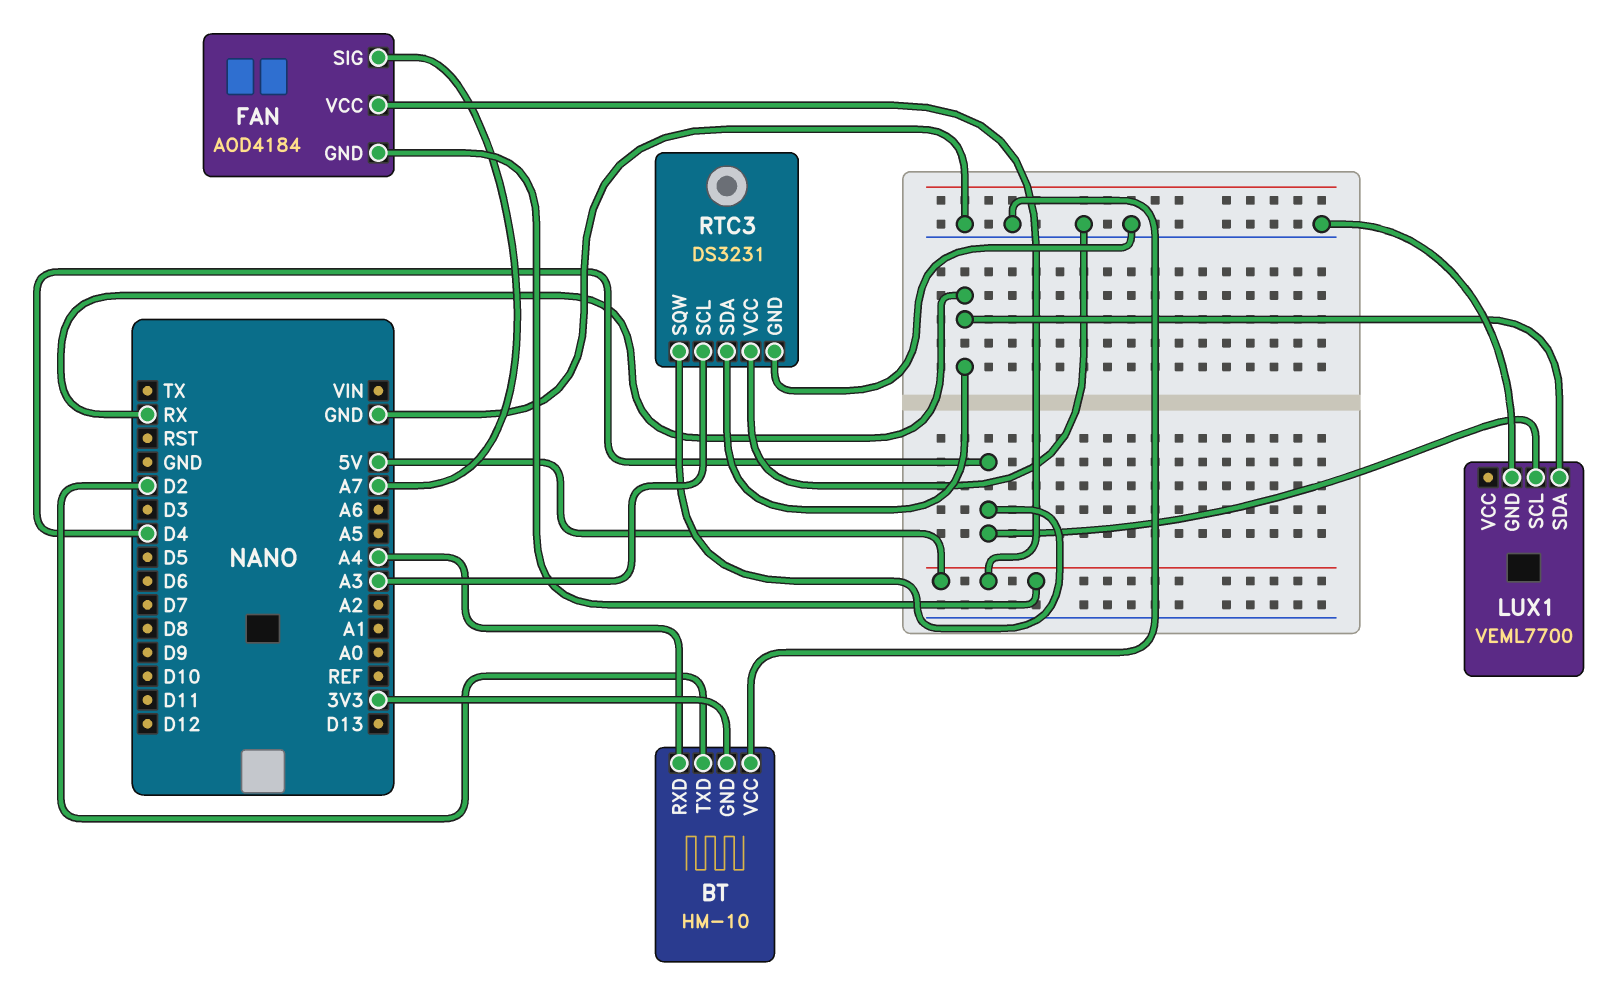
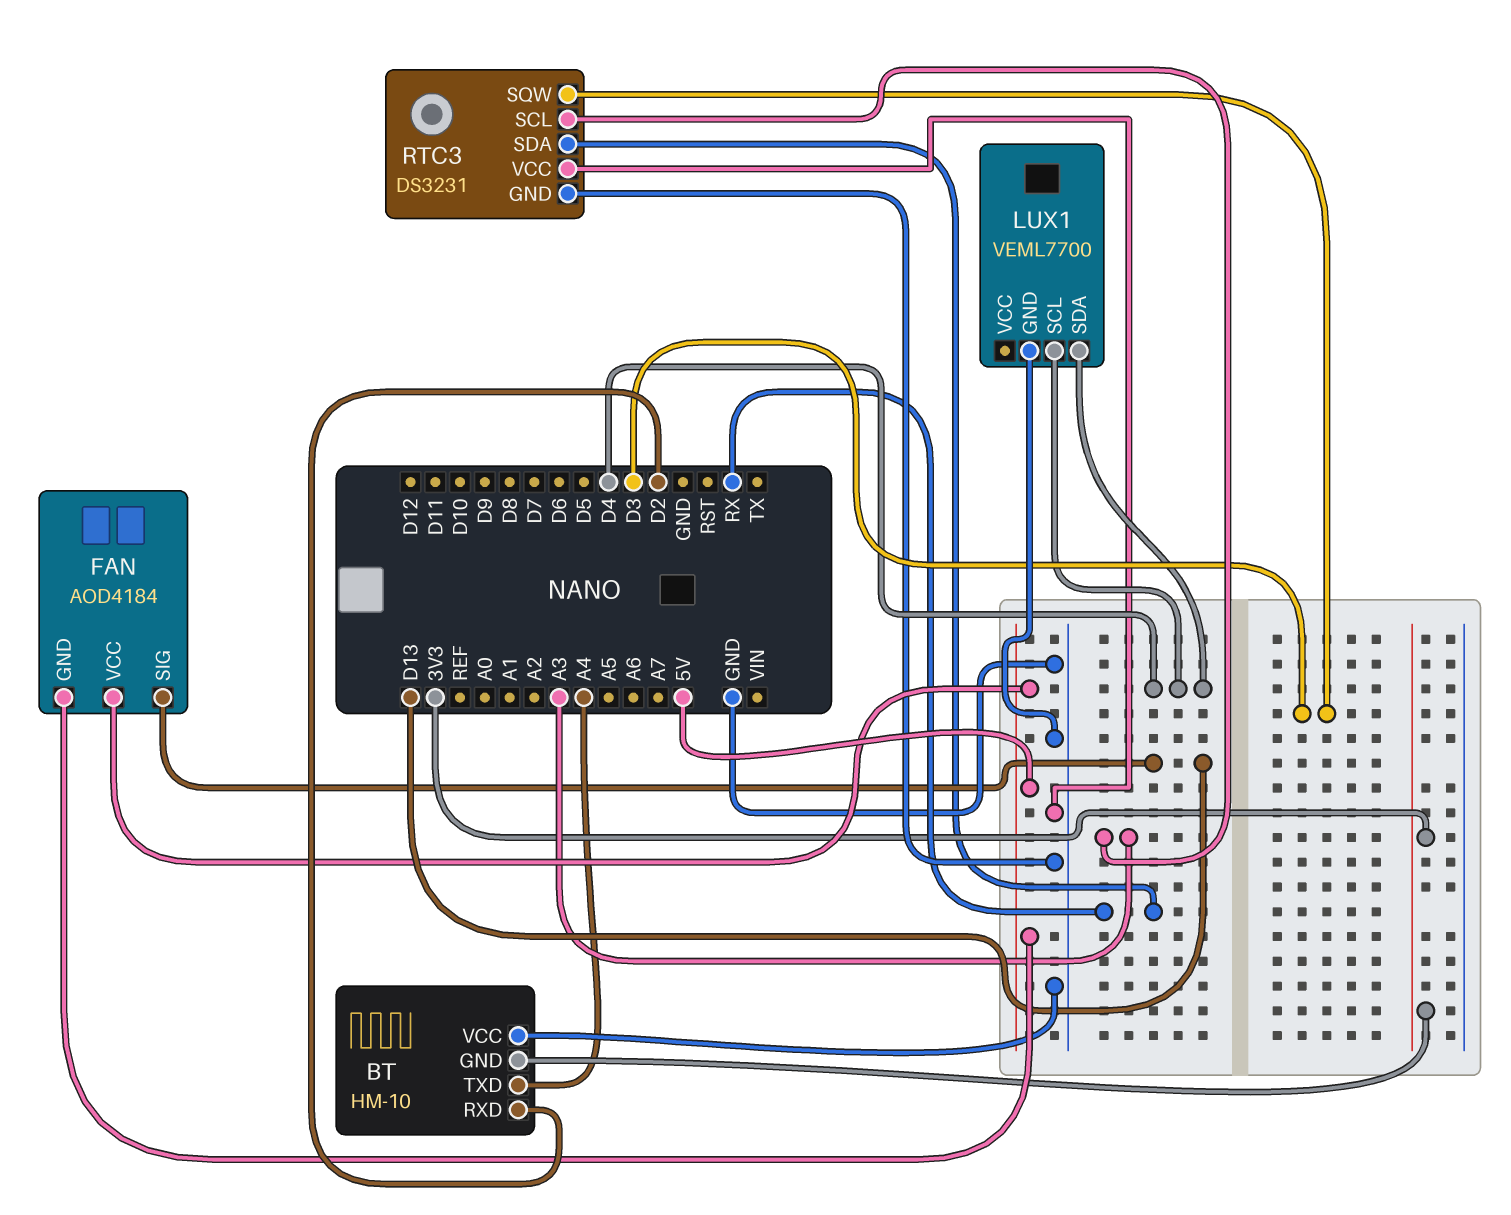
BT pin RXD: A4 -> D2
BT pin TXD: D2 -> A4
FAN pin SIG: A7 -> D13
LUX1 pin SDA: RX -> D4
RTC3 pin SQW: D4 -> D3

